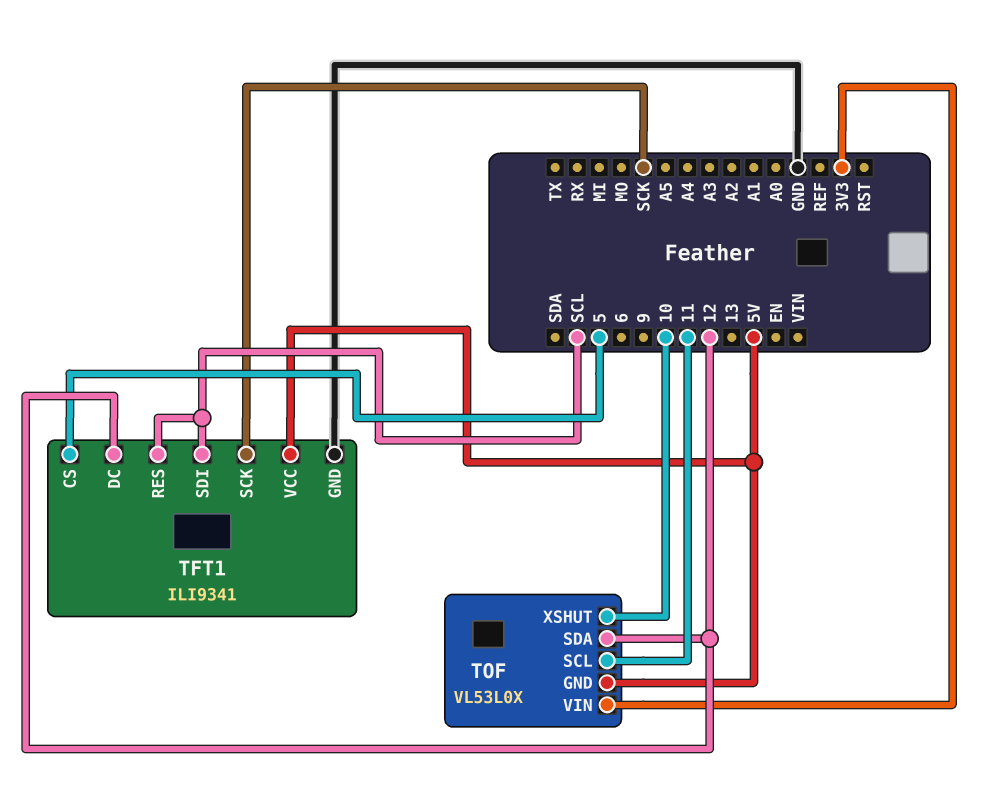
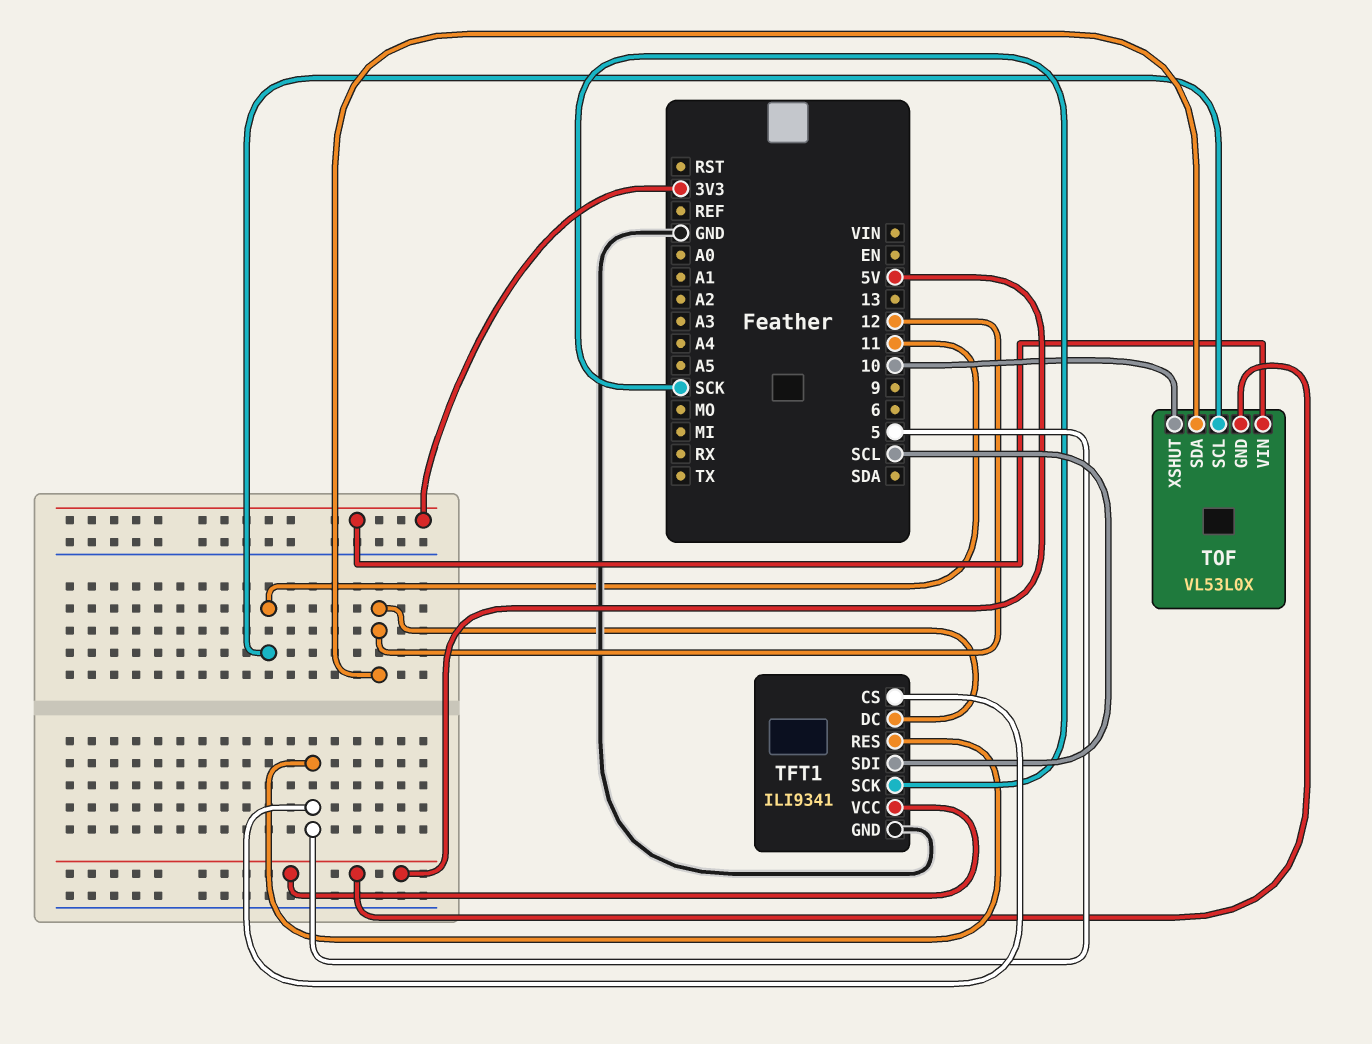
TFT1 pin RES: SCL -> 5

